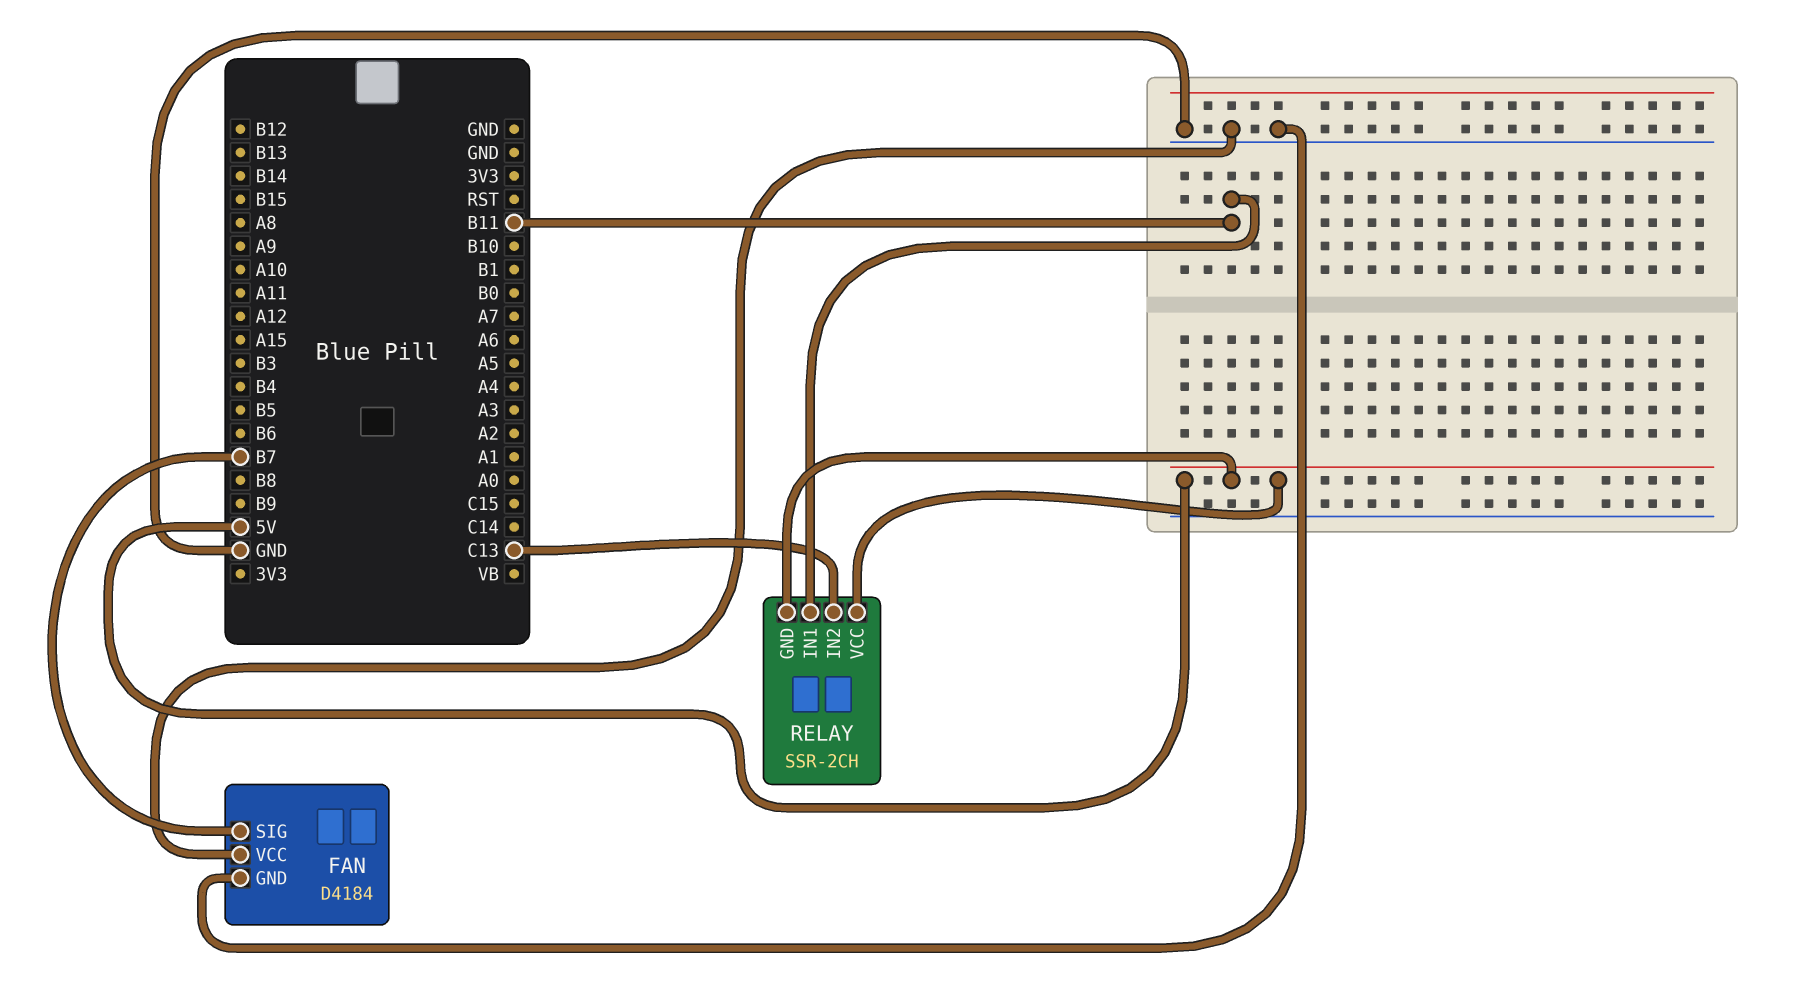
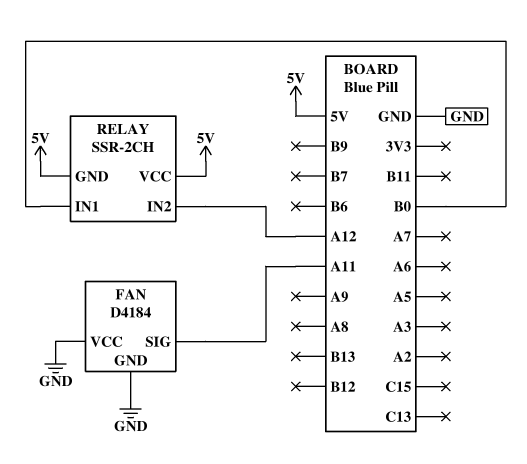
FAN pin SIG: B7 -> A11
RELAY pin IN1: B11 -> B0
RELAY pin IN2: C13 -> A12

